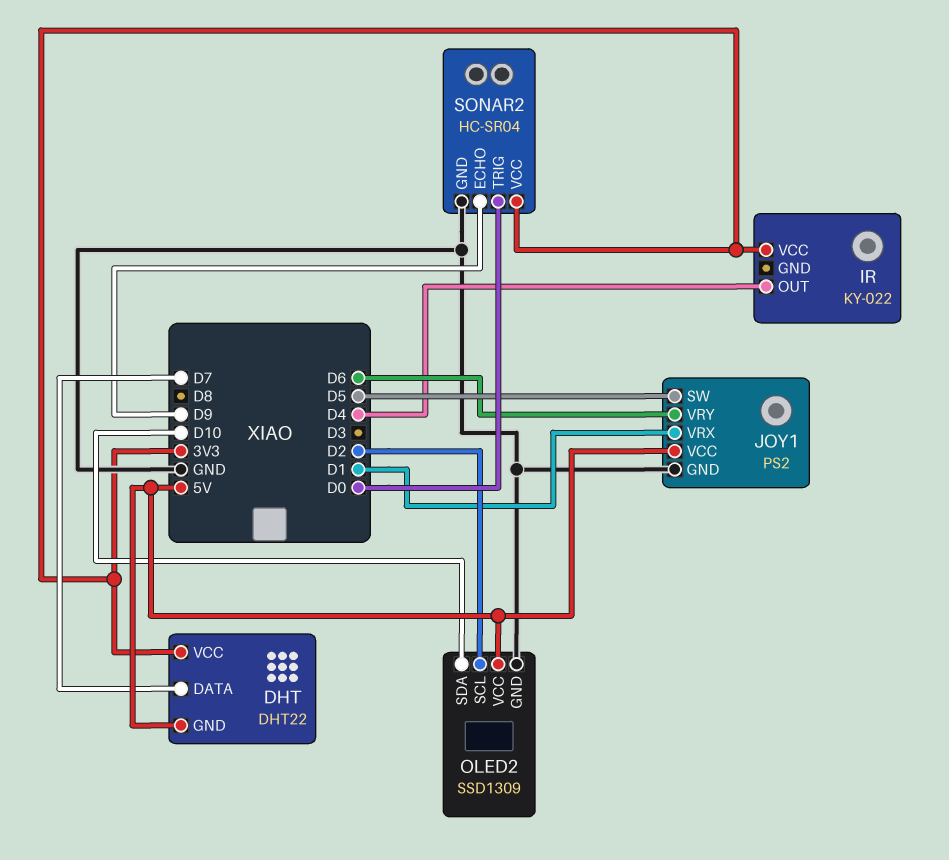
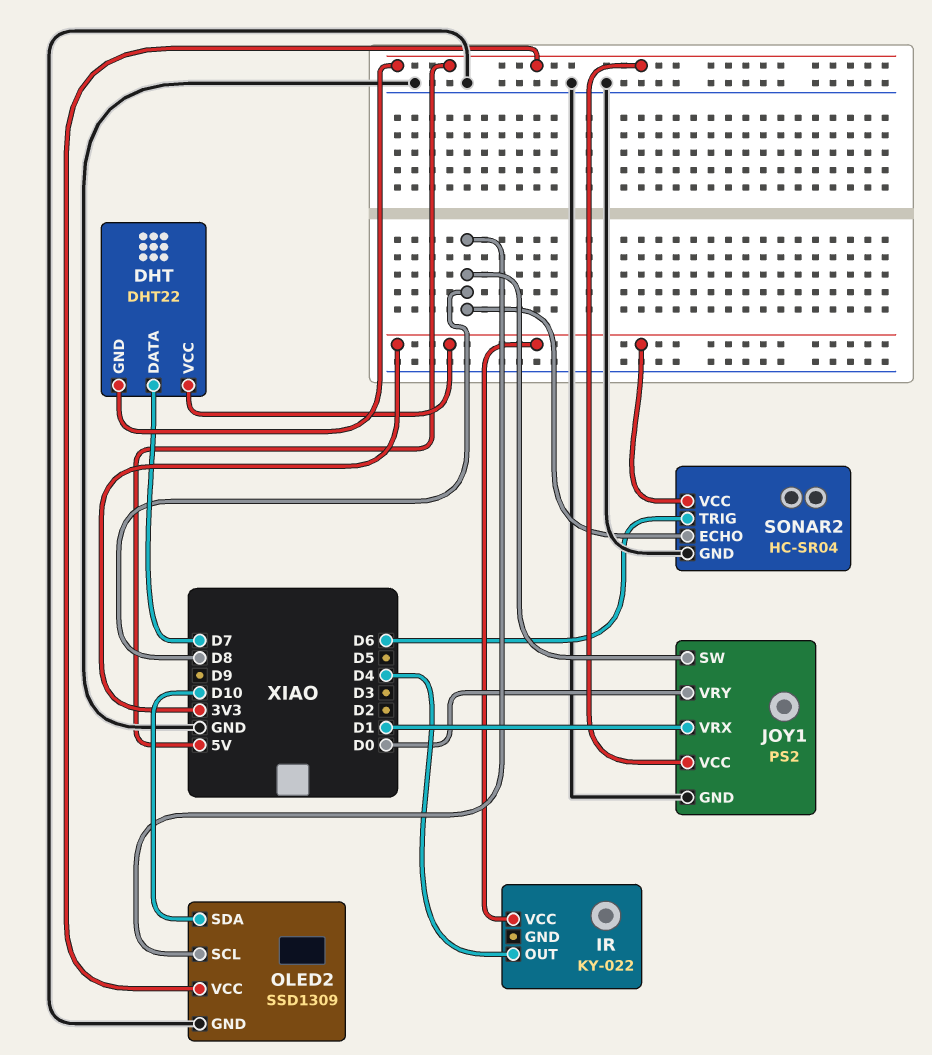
JOY1 pin SW: D5 -> D8
JOY1 pin VRY: D6 -> D0
OLED2 pin SCL: D2 -> D8
SONAR2 pin ECHO: D9 -> D8
SONAR2 pin TRIG: D0 -> D6

